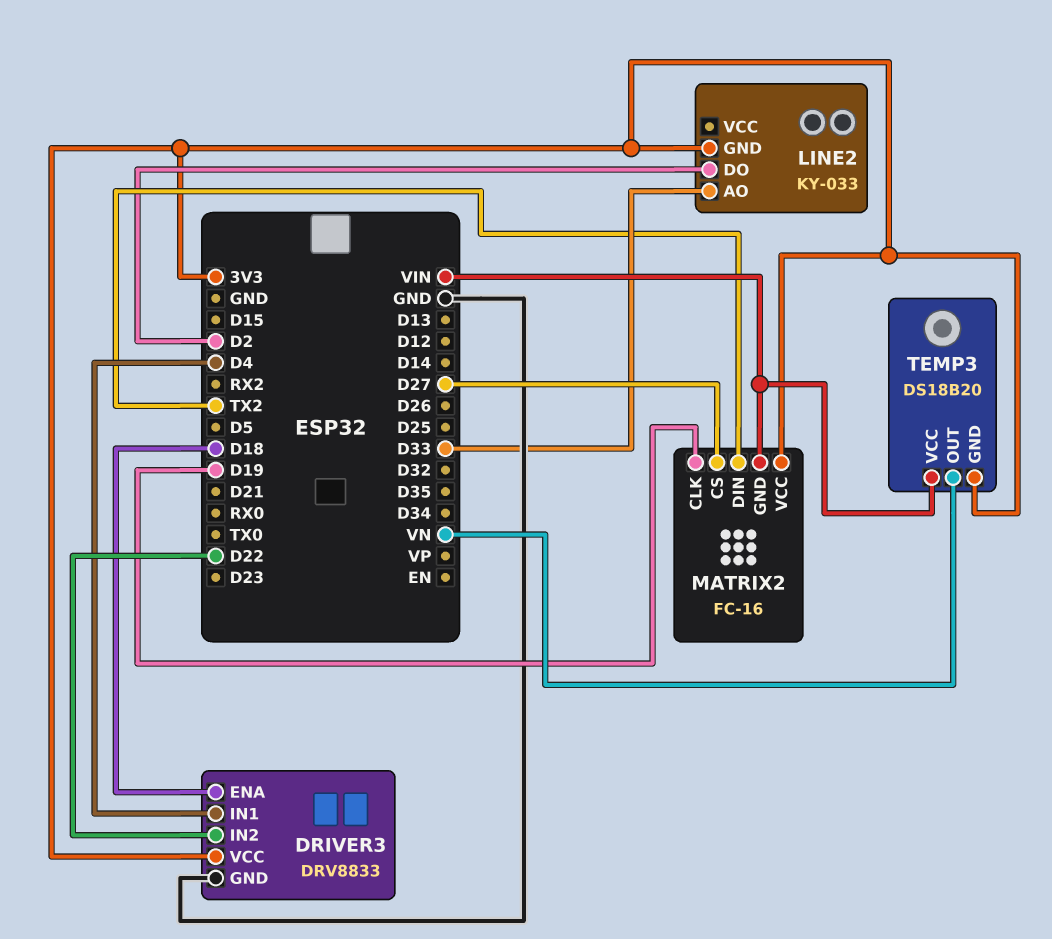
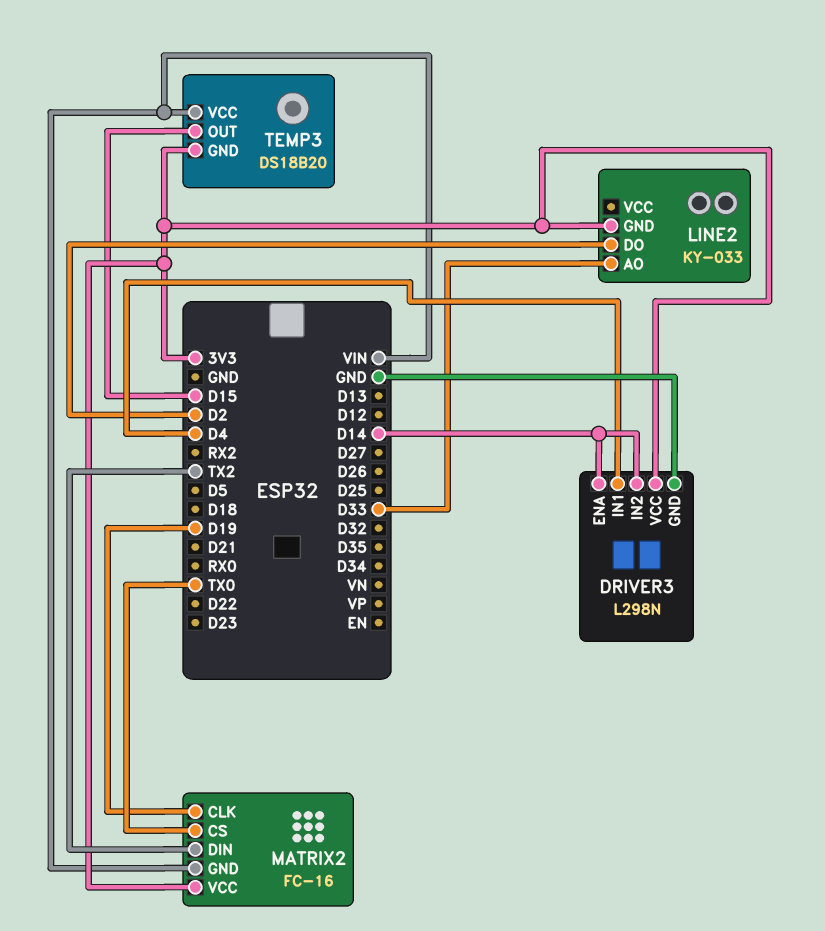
DRIVER3: DRV8833 -> L298N
DRIVER3 pin ENA: D18 -> D14
DRIVER3 pin IN2: D22 -> D14
MATRIX2 pin CS: D27 -> TX0
TEMP3 pin OUT: VN -> D15

